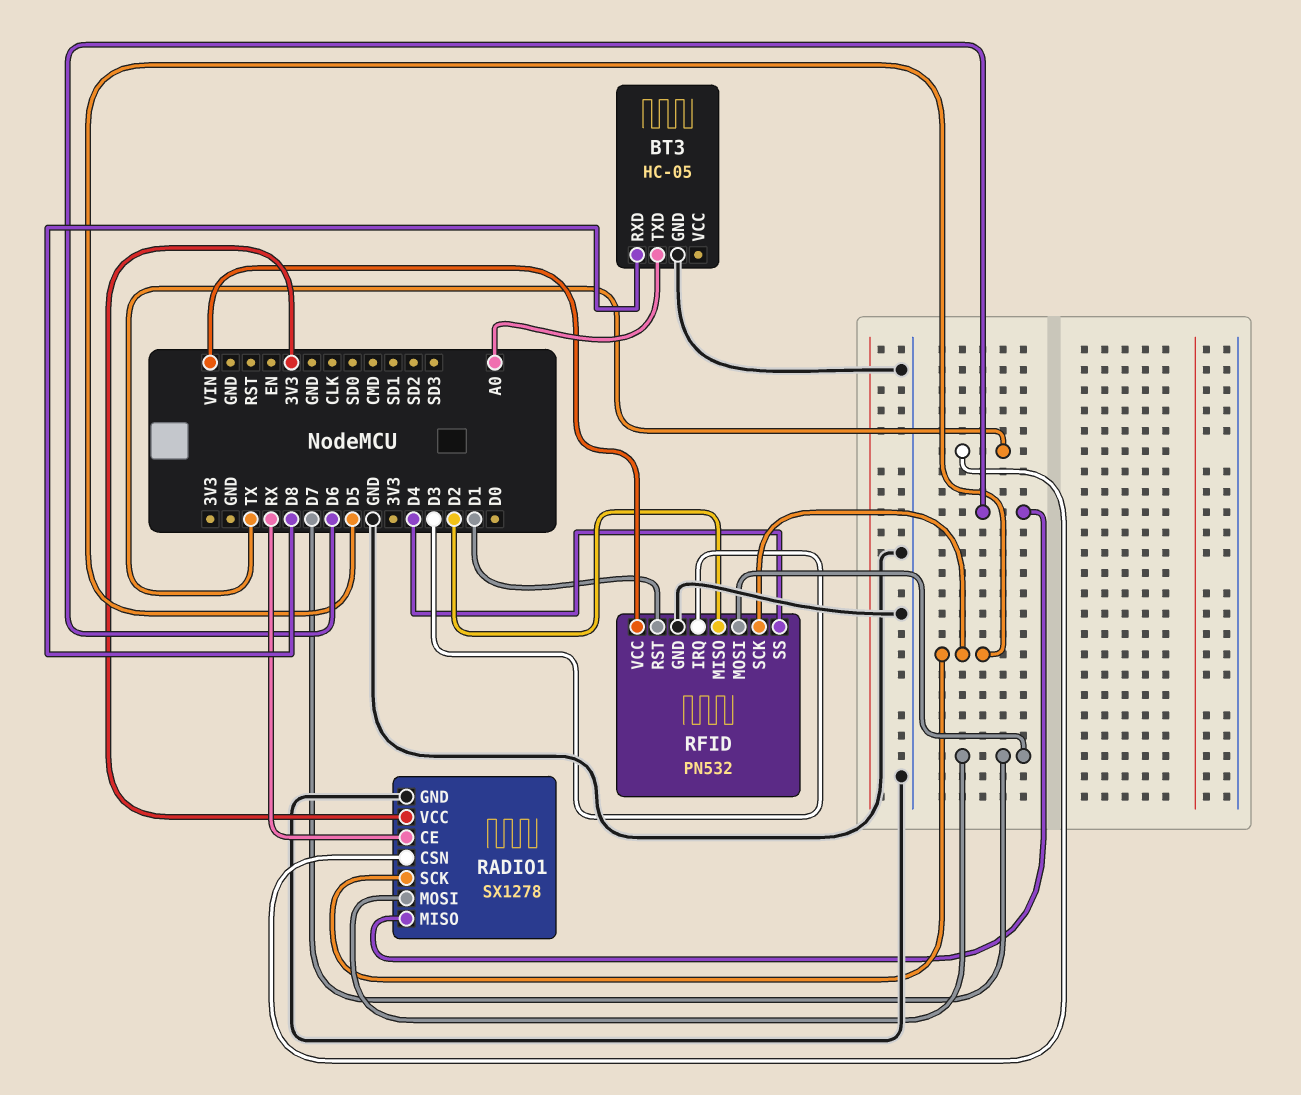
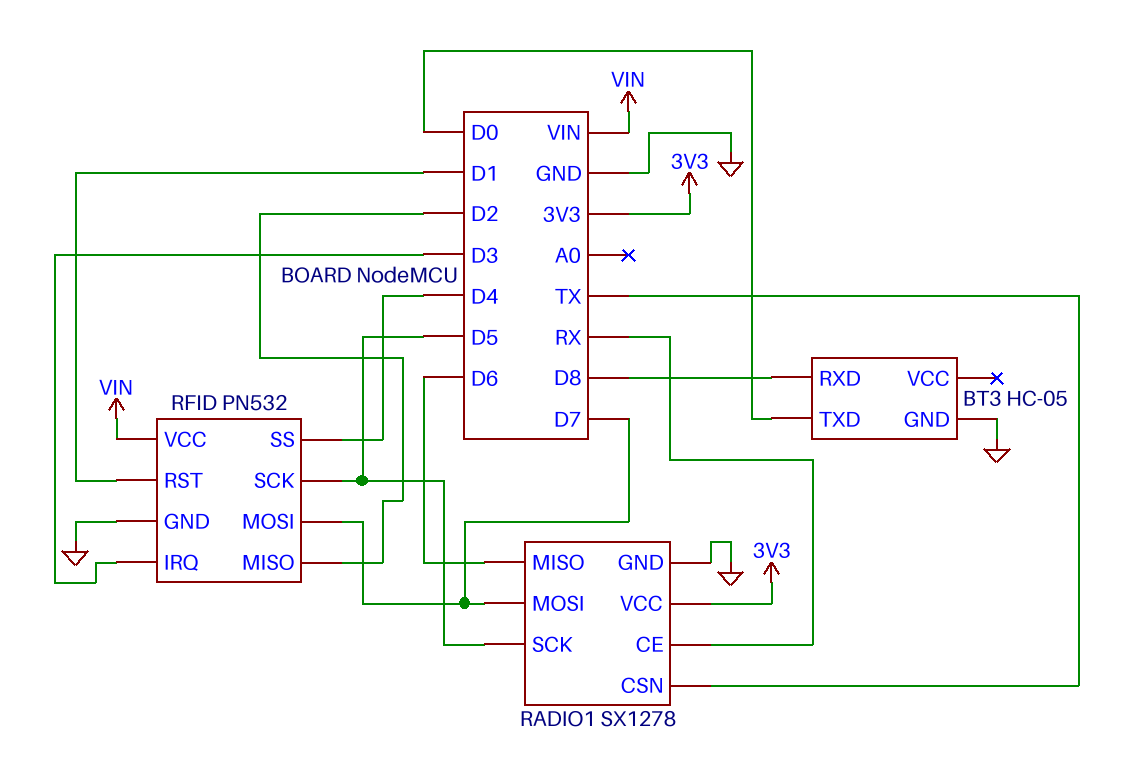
BT3 pin TXD: A0 -> D0

